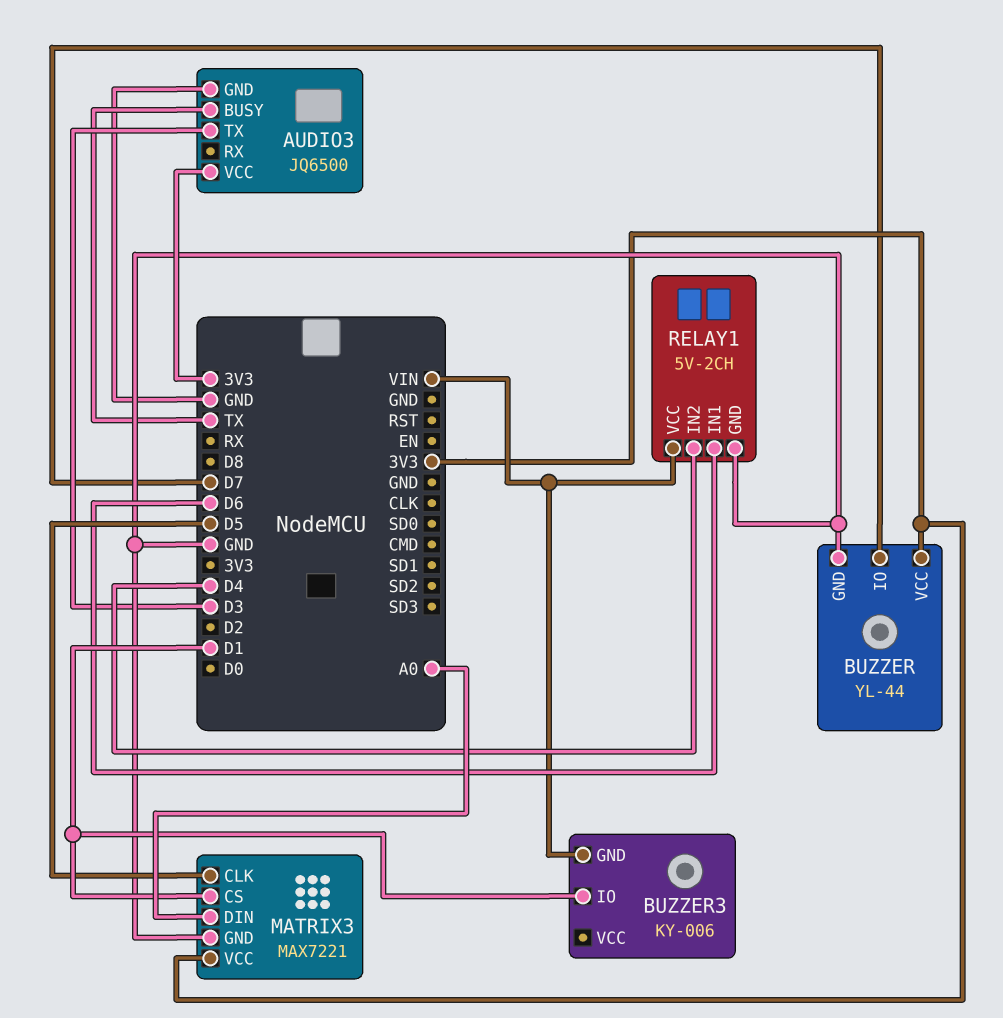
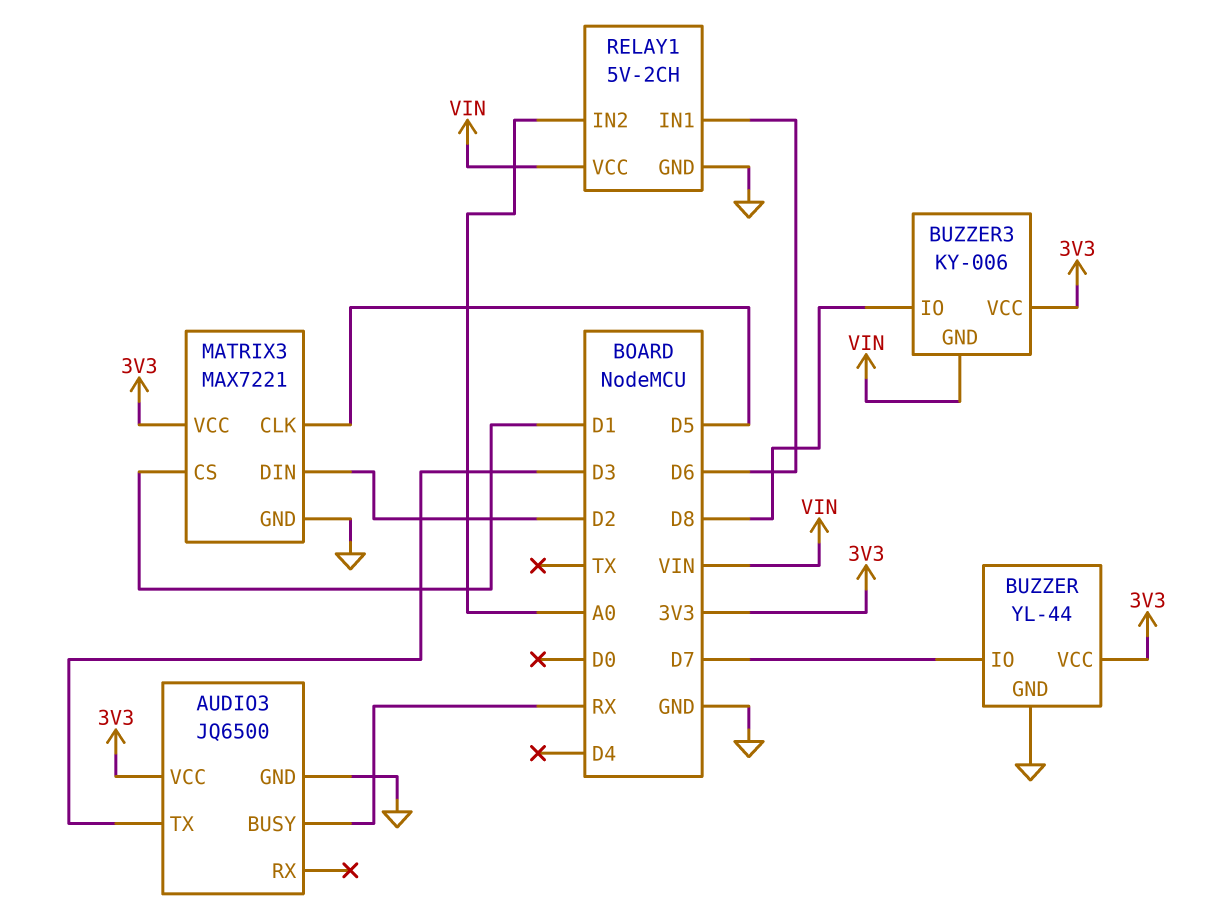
AUDIO3 pin BUSY: TX -> RX
BUZZER3 pin IO: D1 -> D8
BUZZER3 pin VCC: none -> 3V3
MATRIX3 pin DIN: A0 -> D2
RELAY1 pin IN2: D4 -> A0

